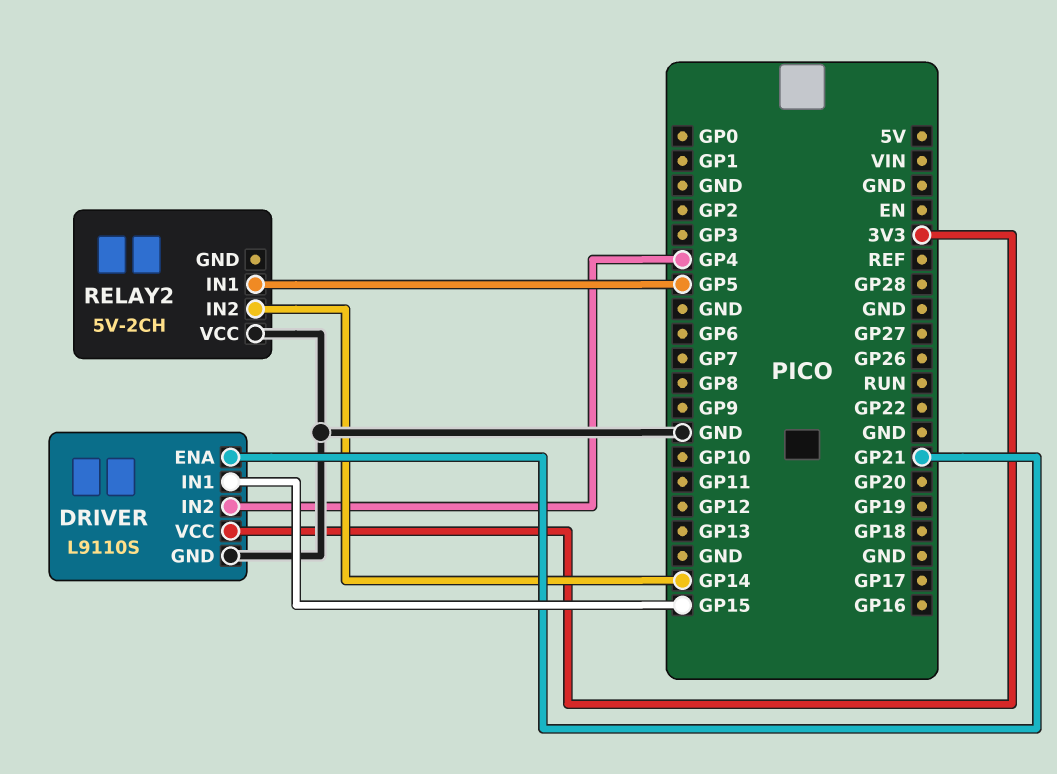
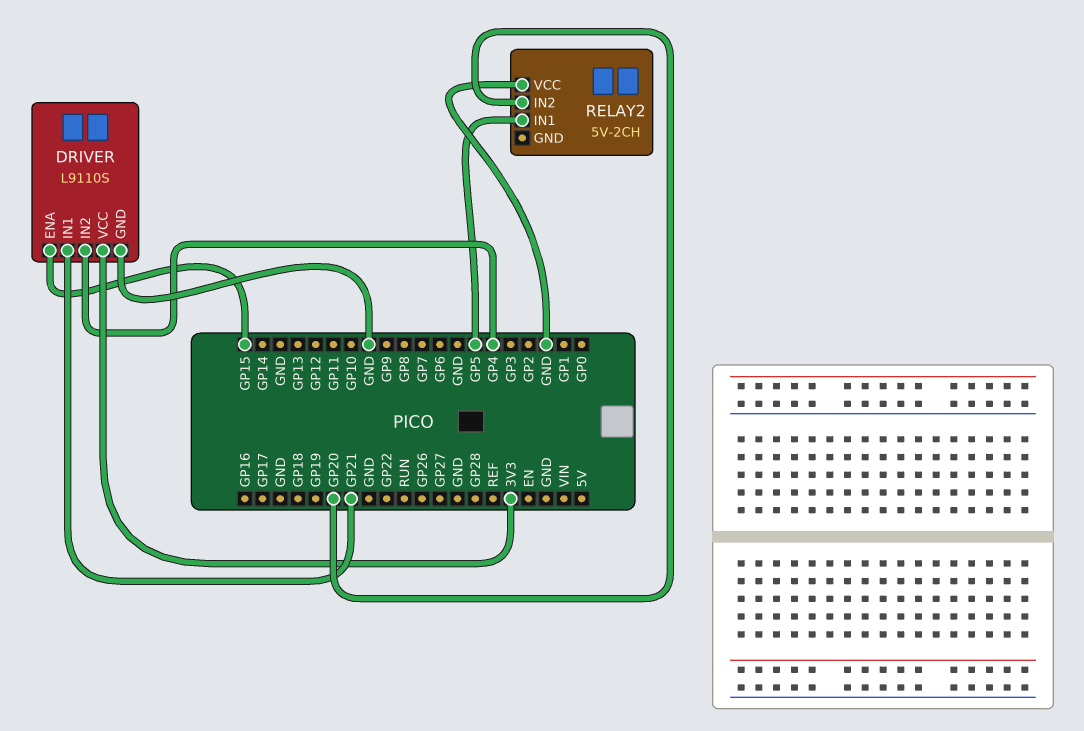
DRIVER pin ENA: GP21 -> GP15
DRIVER pin IN1: GP15 -> GP21
RELAY2 pin IN2: GP14 -> GP20

